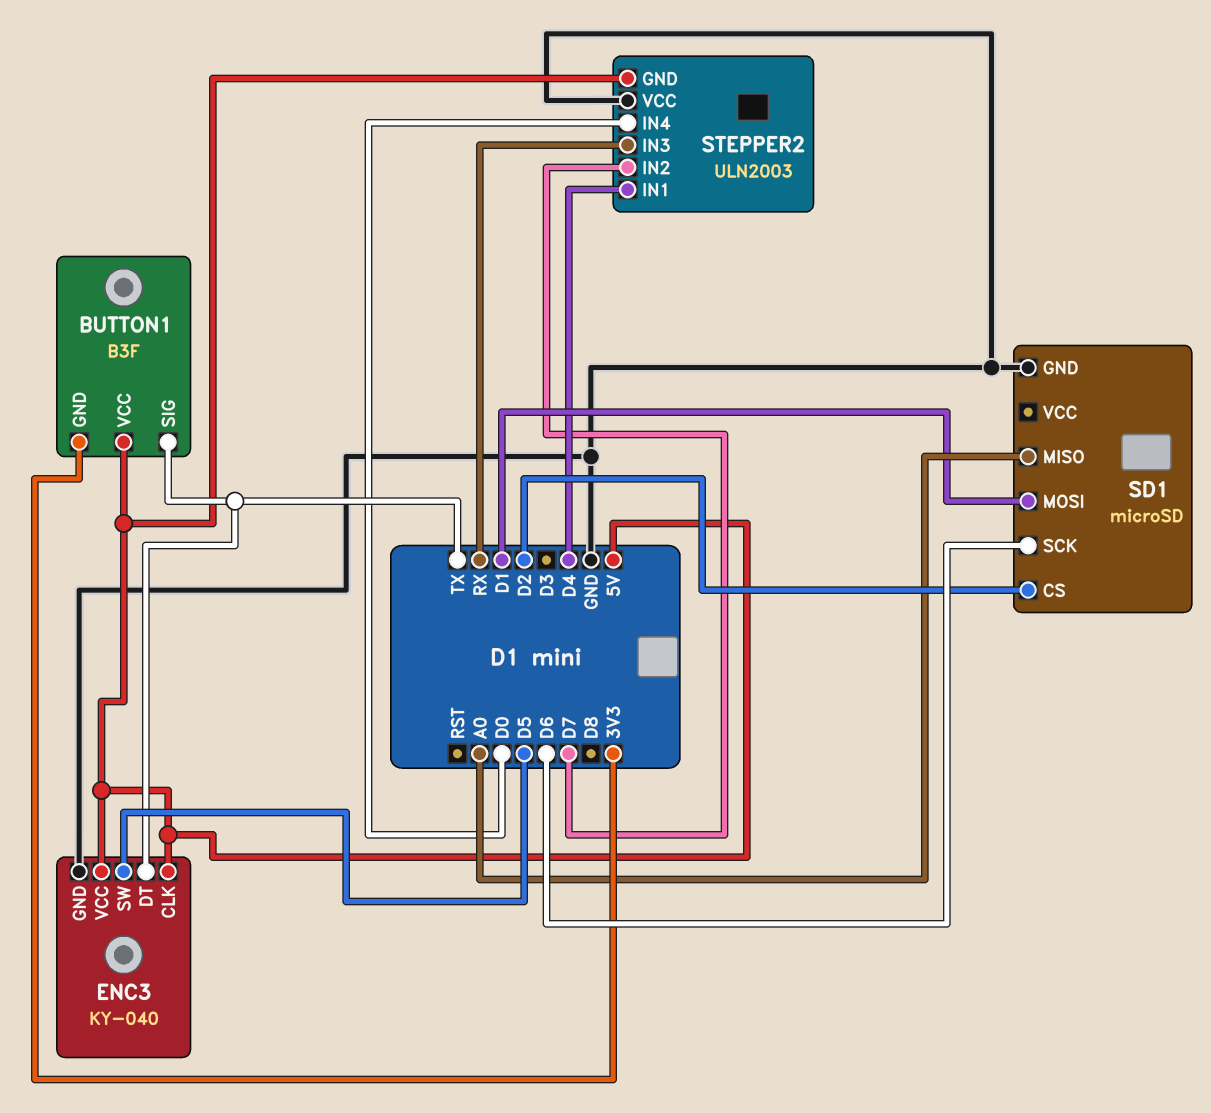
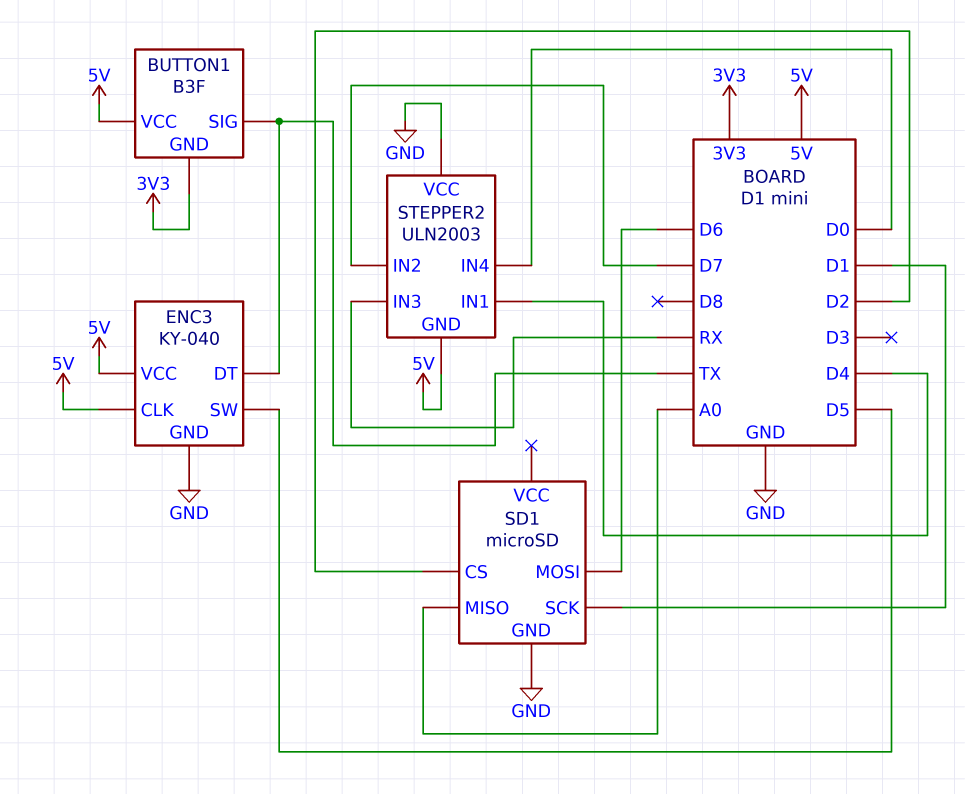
SD1 pin MOSI: D1 -> D6
SD1 pin SCK: D6 -> D1

